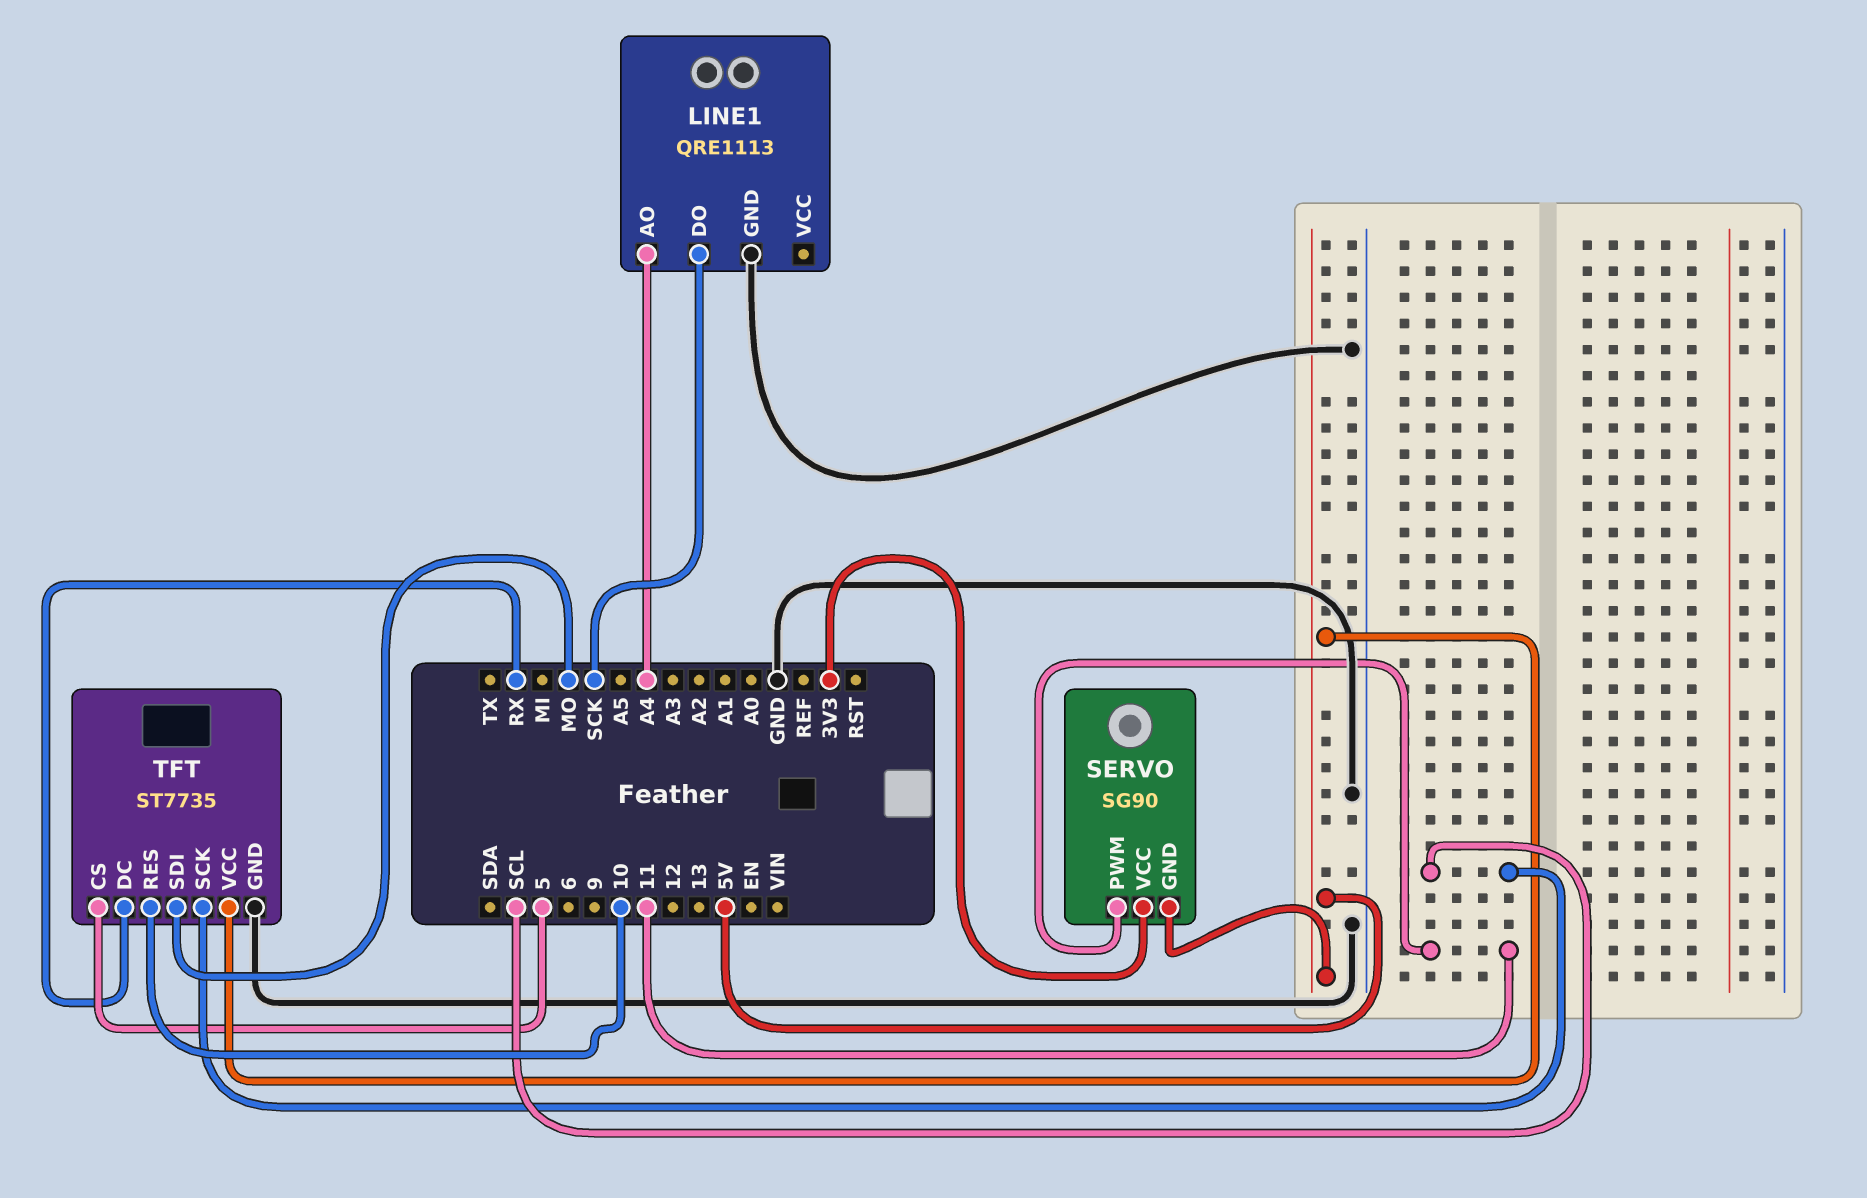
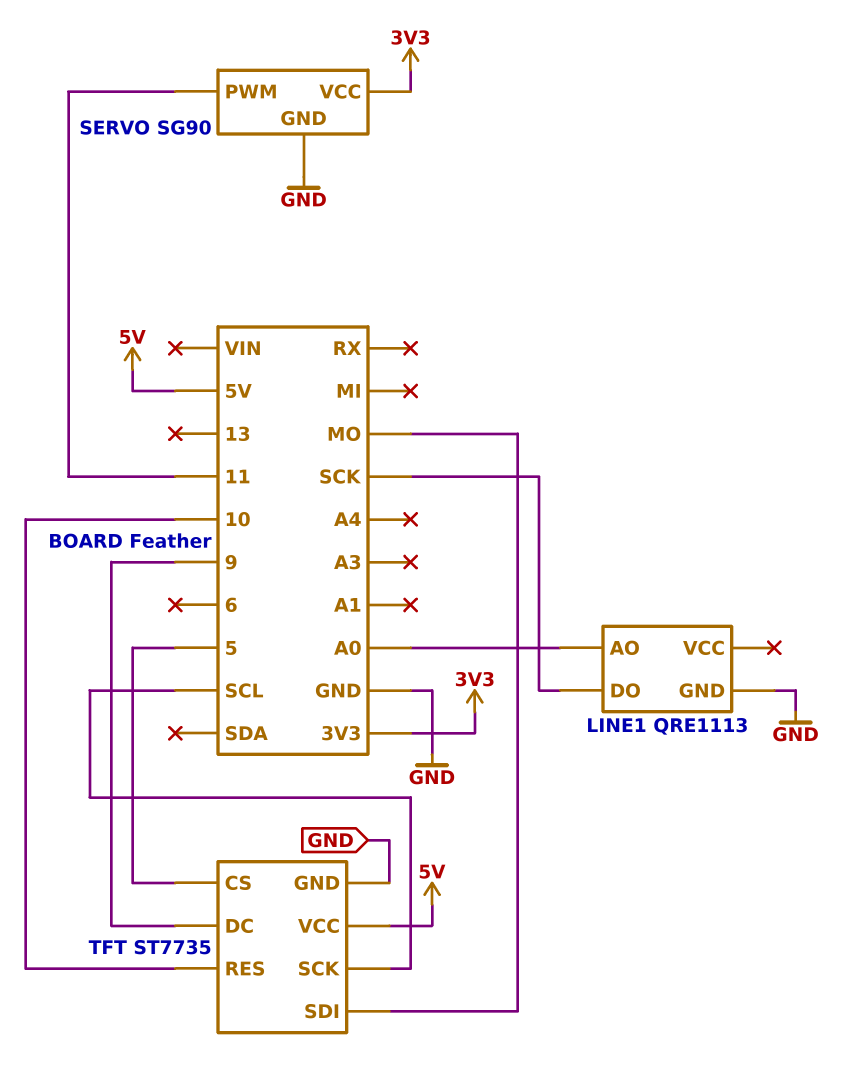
LINE1 pin AO: A4 -> A0
SERVO pin GND: 5V -> GND
TFT pin DC: RX -> 9

